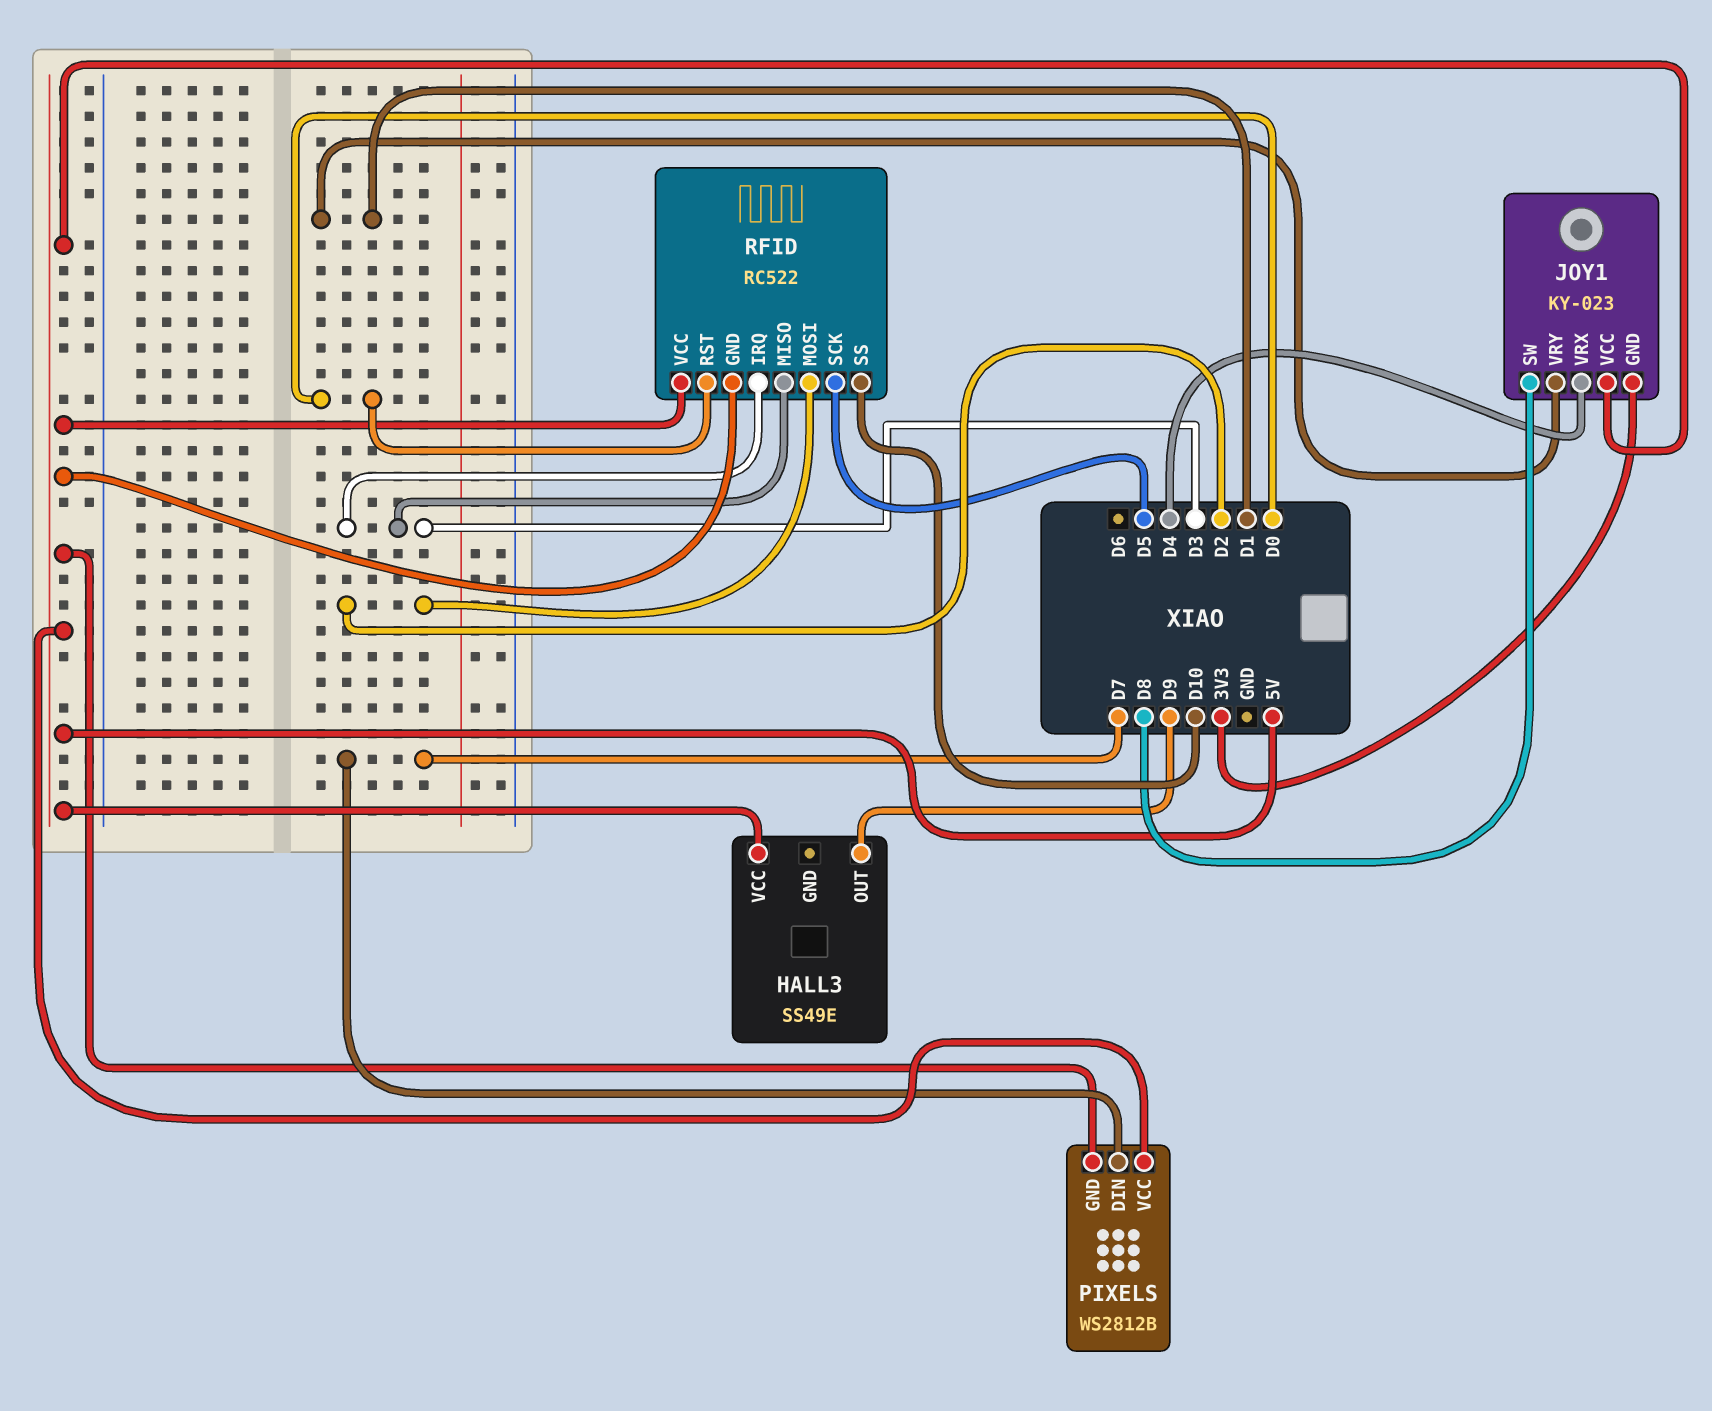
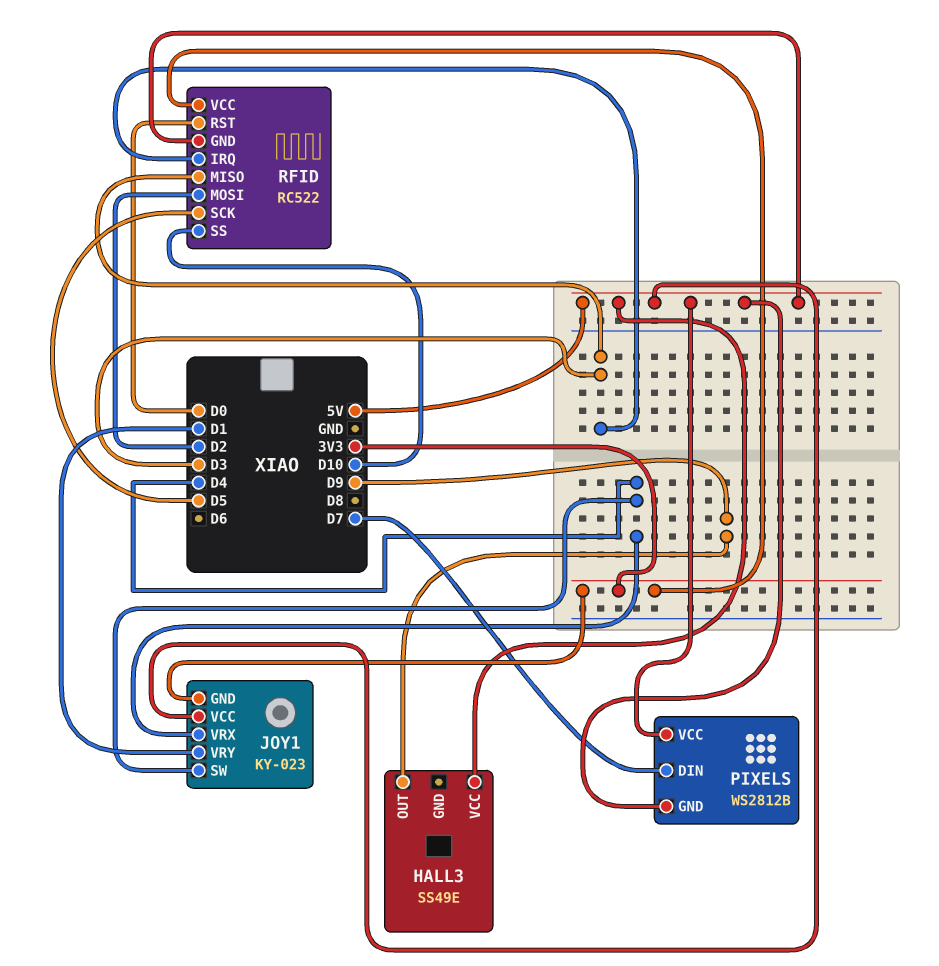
JOY1 pin SW: D8 -> D4
RFID pin VCC: 5V -> 3V3

